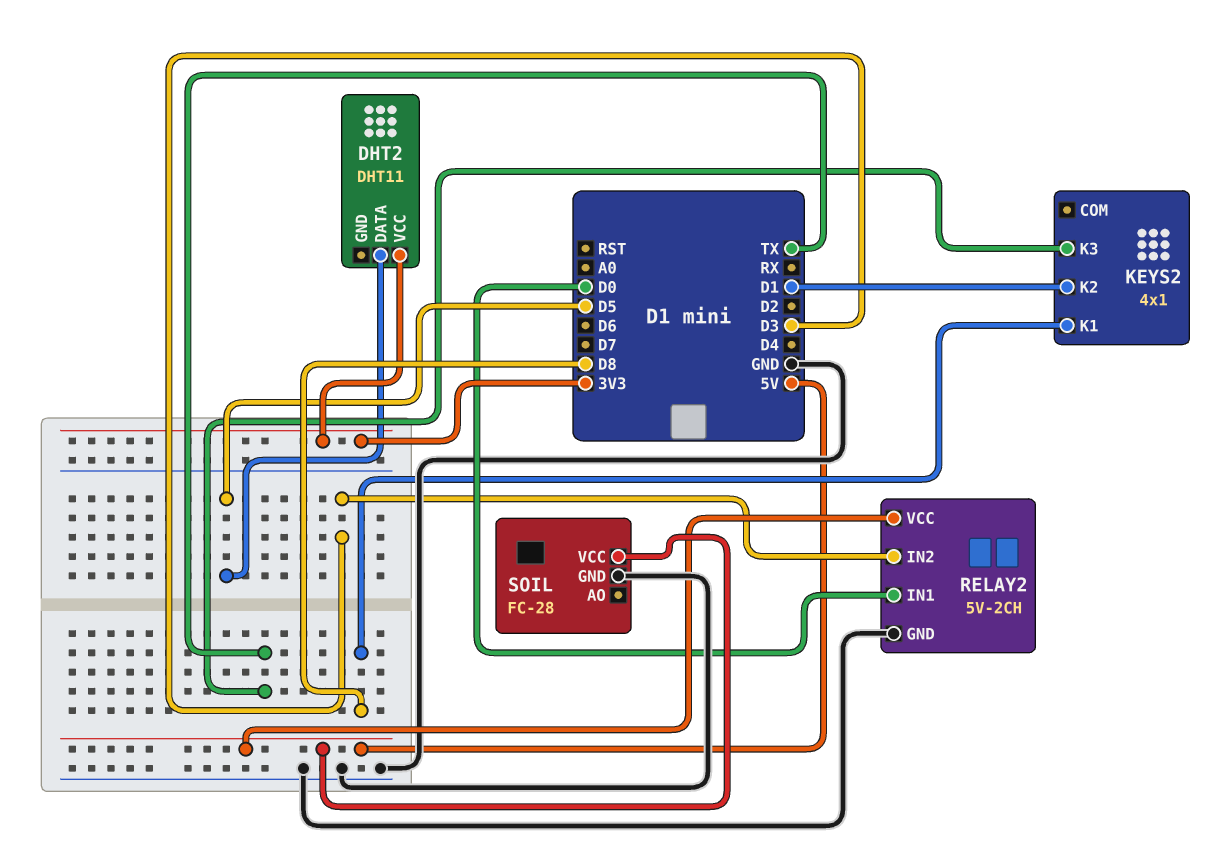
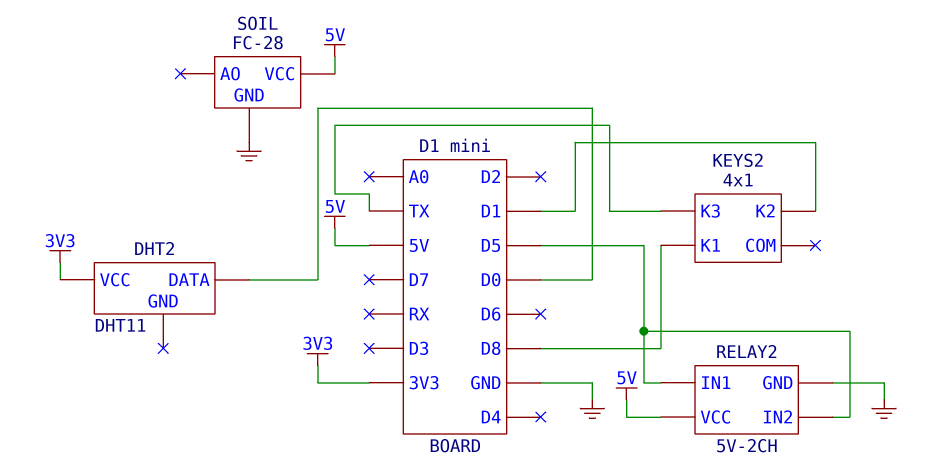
DHT2 pin DATA: D5 -> D0
RELAY2 pin IN1: D0 -> D5
RELAY2 pin IN2: D3 -> D5

